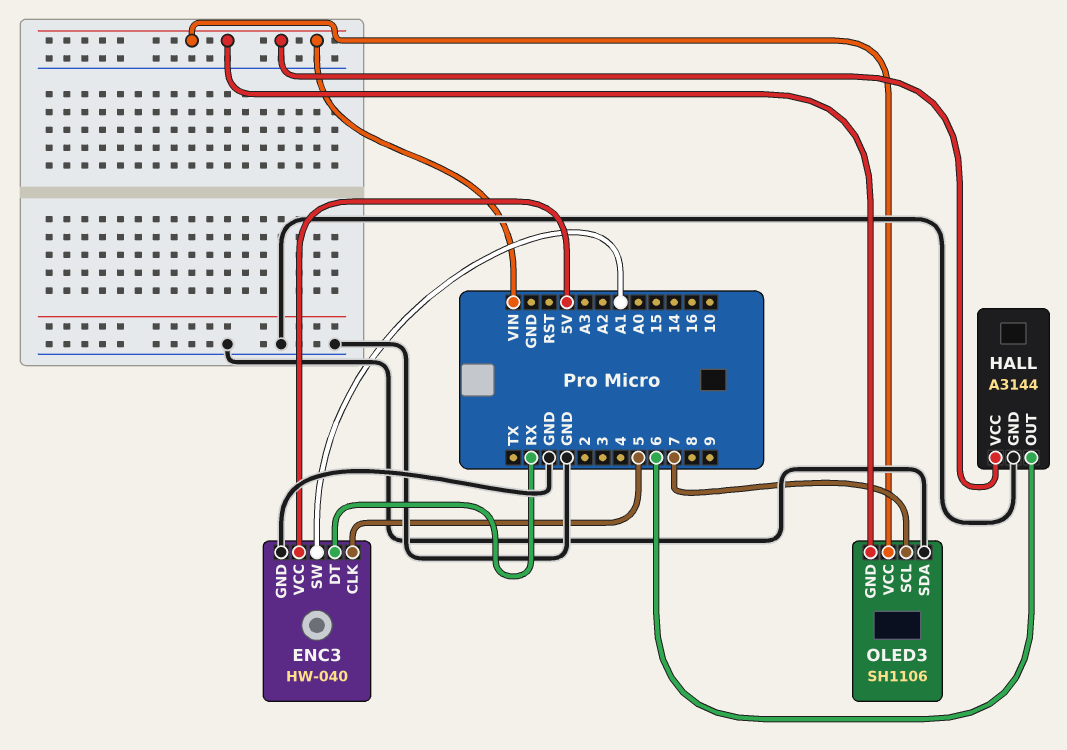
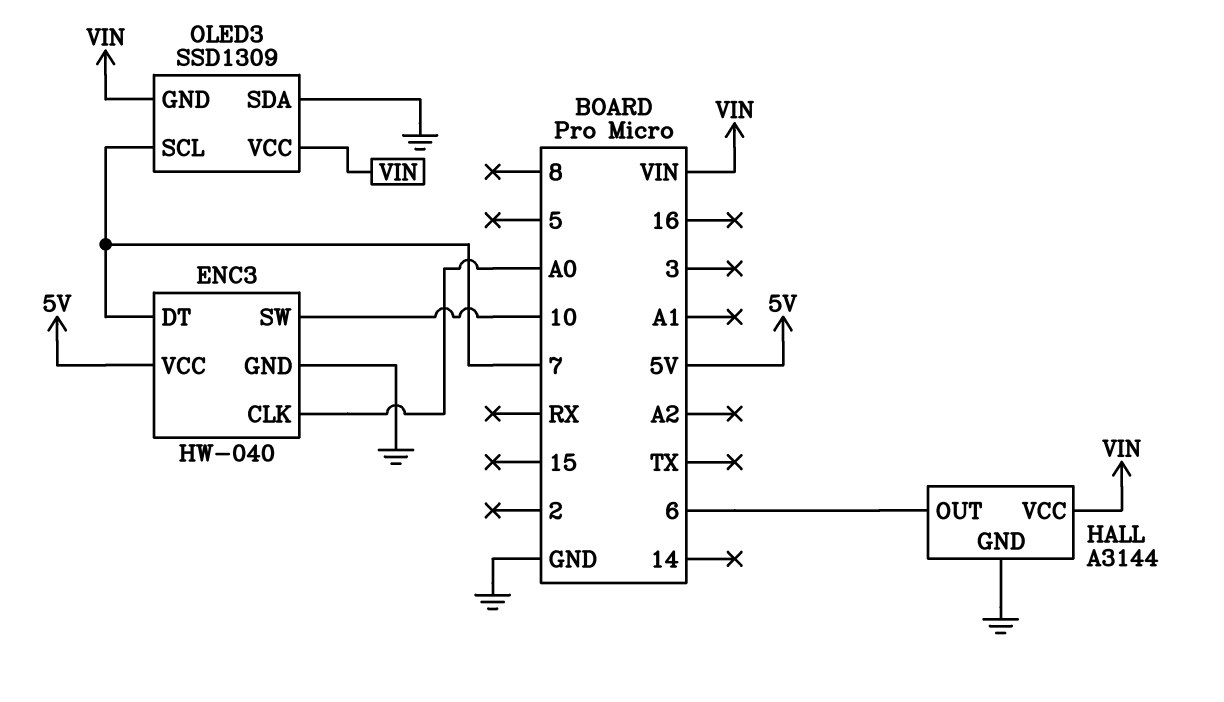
ENC3 pin CLK: 5 -> A0
ENC3 pin DT: RX -> 7
ENC3 pin SW: A1 -> 10
OLED3: SH1106 -> SSD1309

